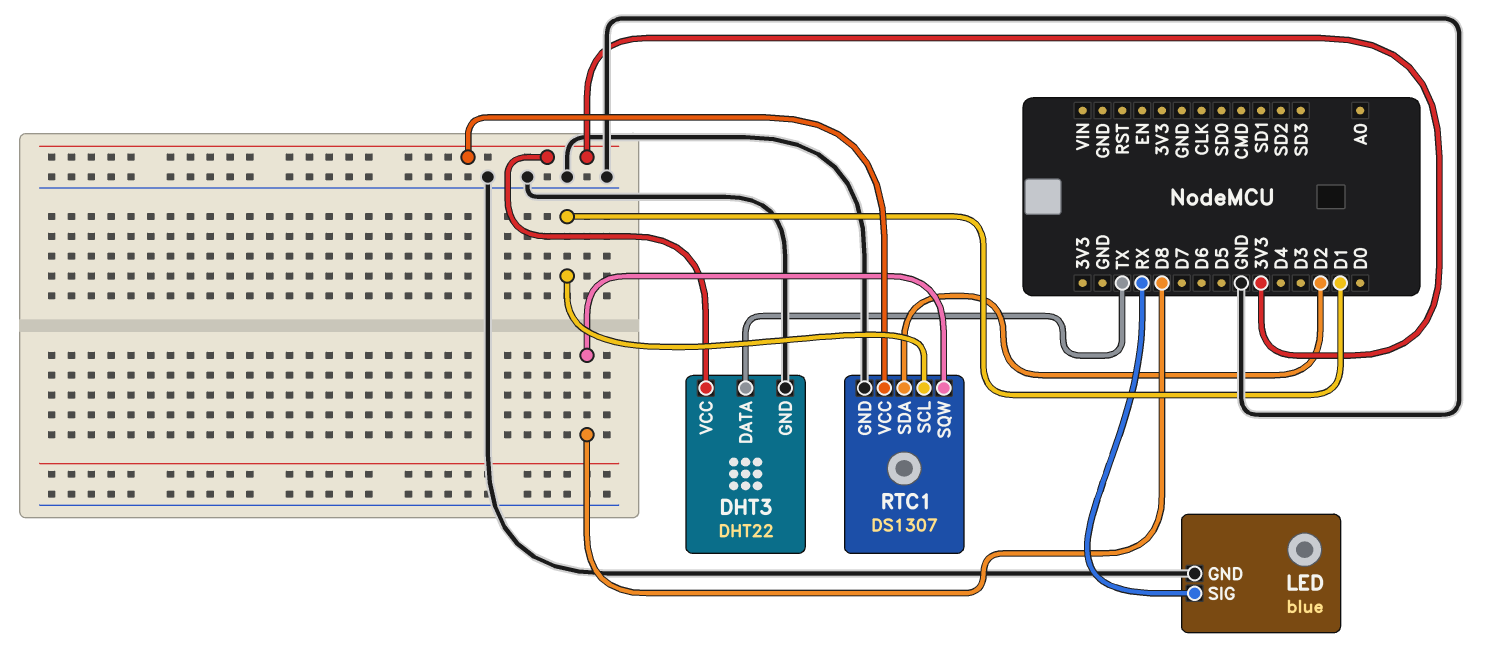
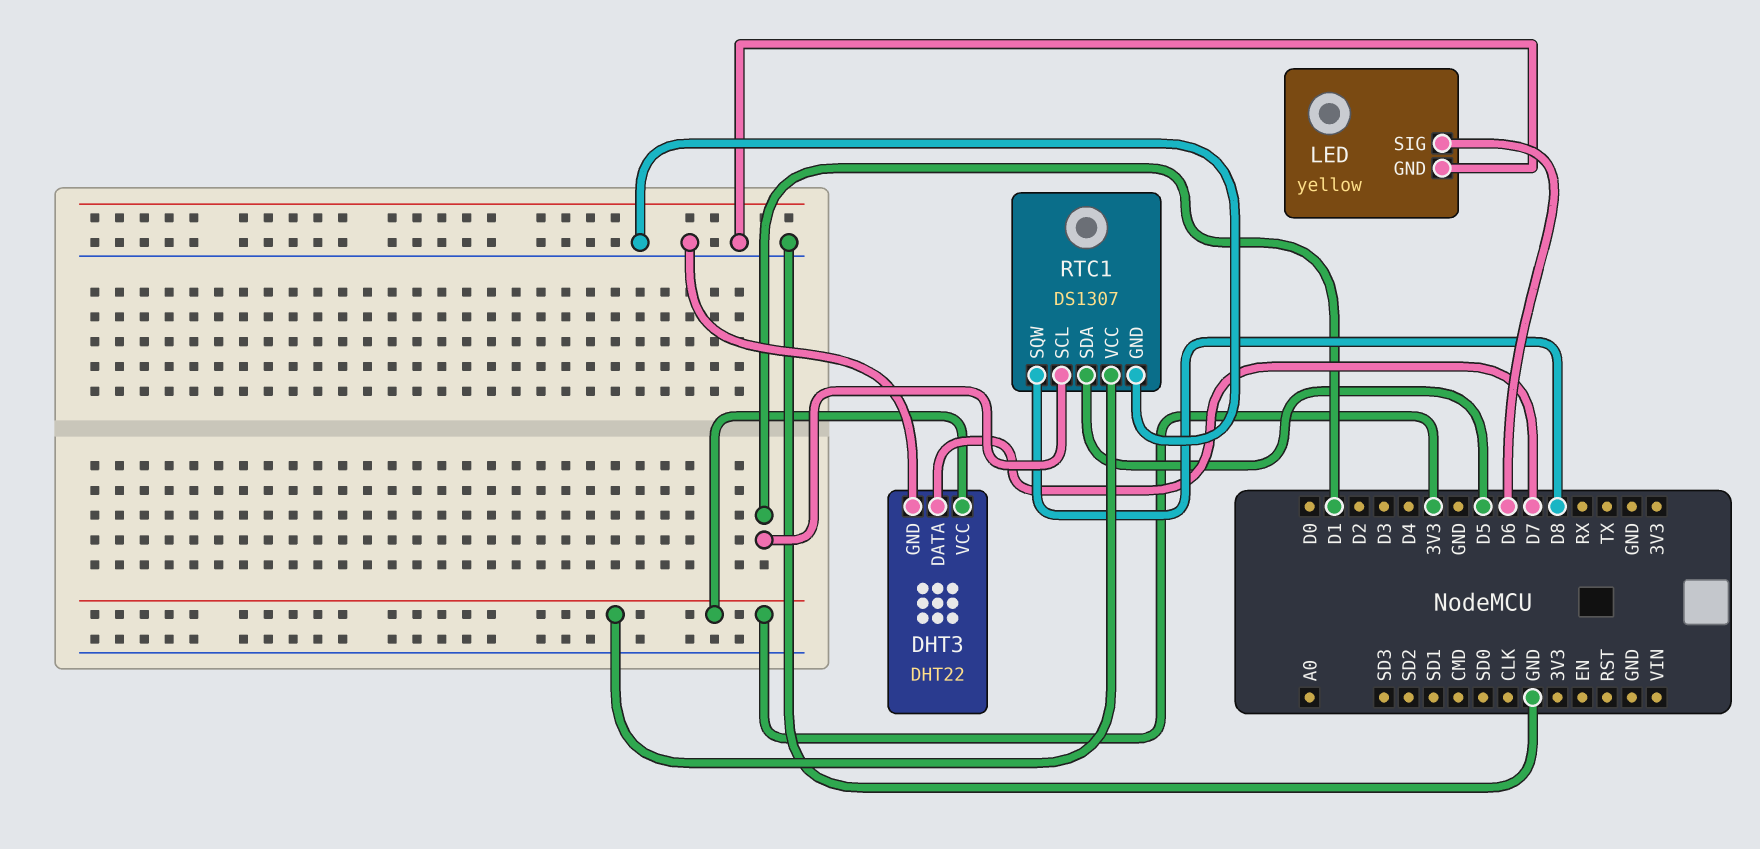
DHT3 pin DATA: TX -> D7
LED: blue -> yellow
LED pin SIG: RX -> D6
RTC1 pin SDA: D2 -> D5

